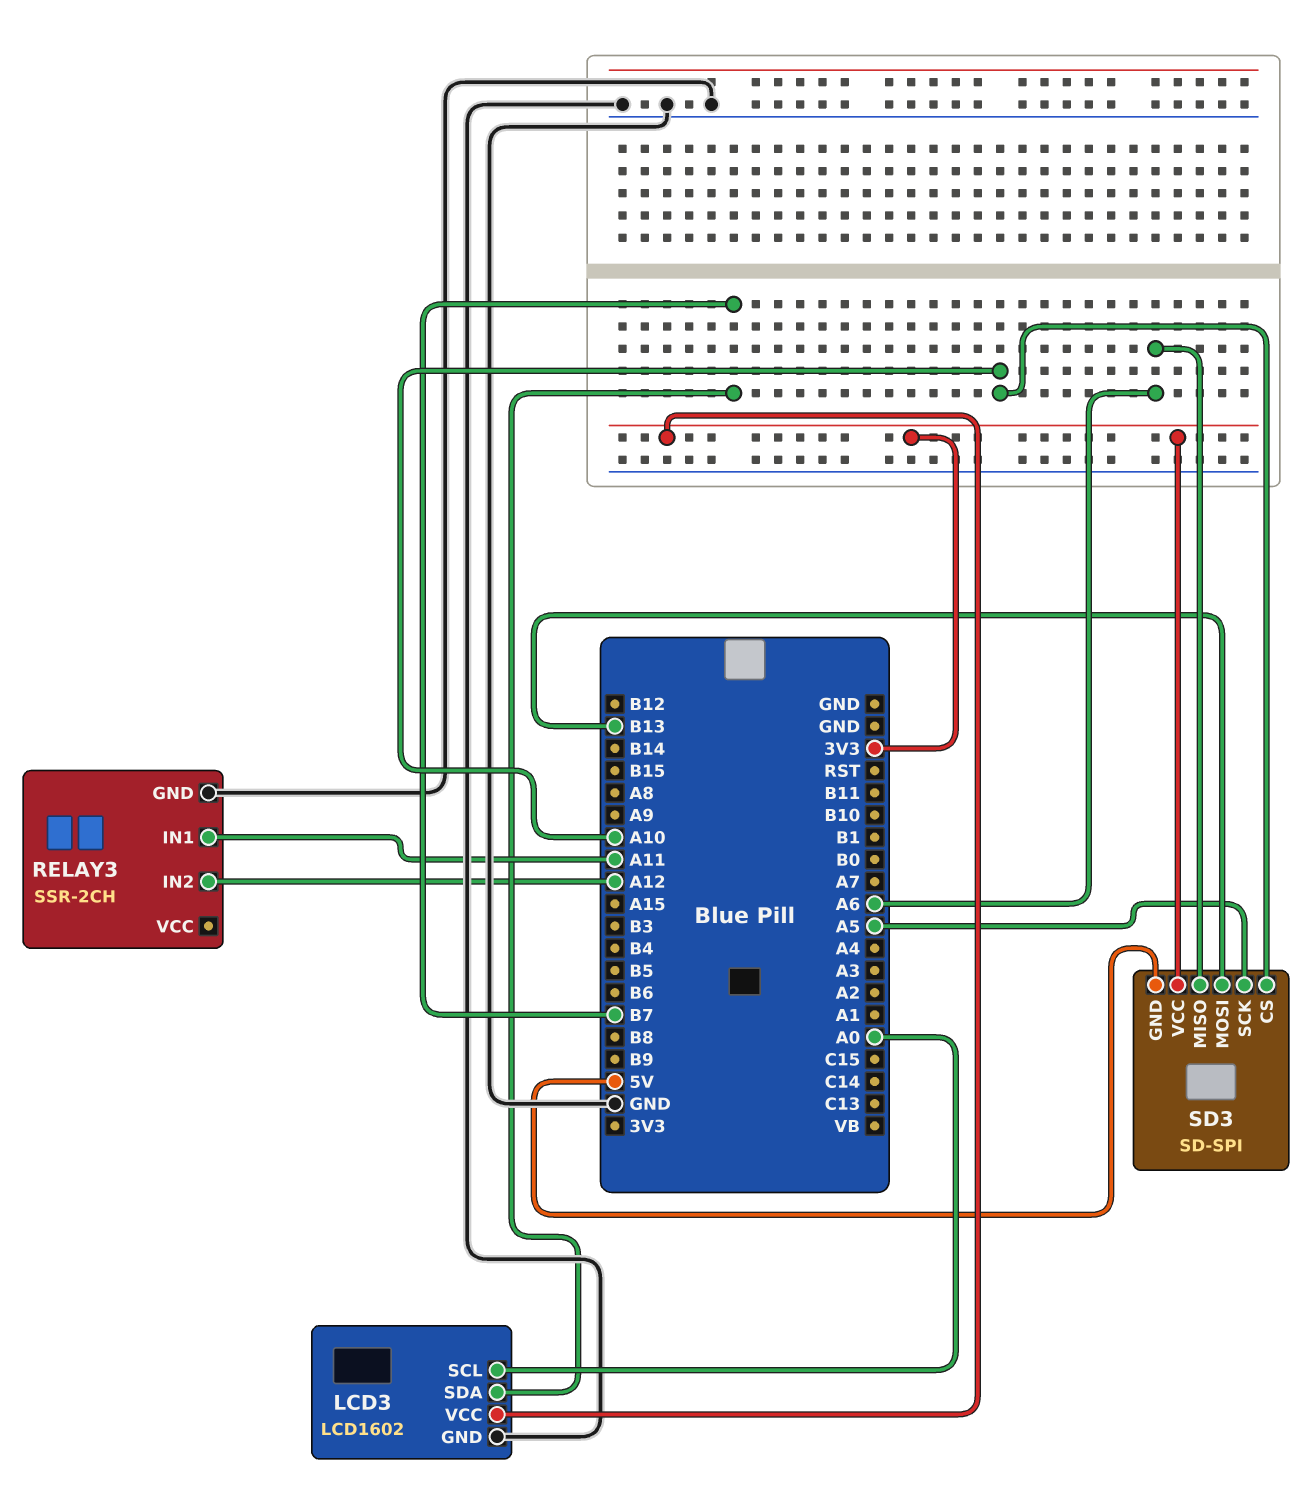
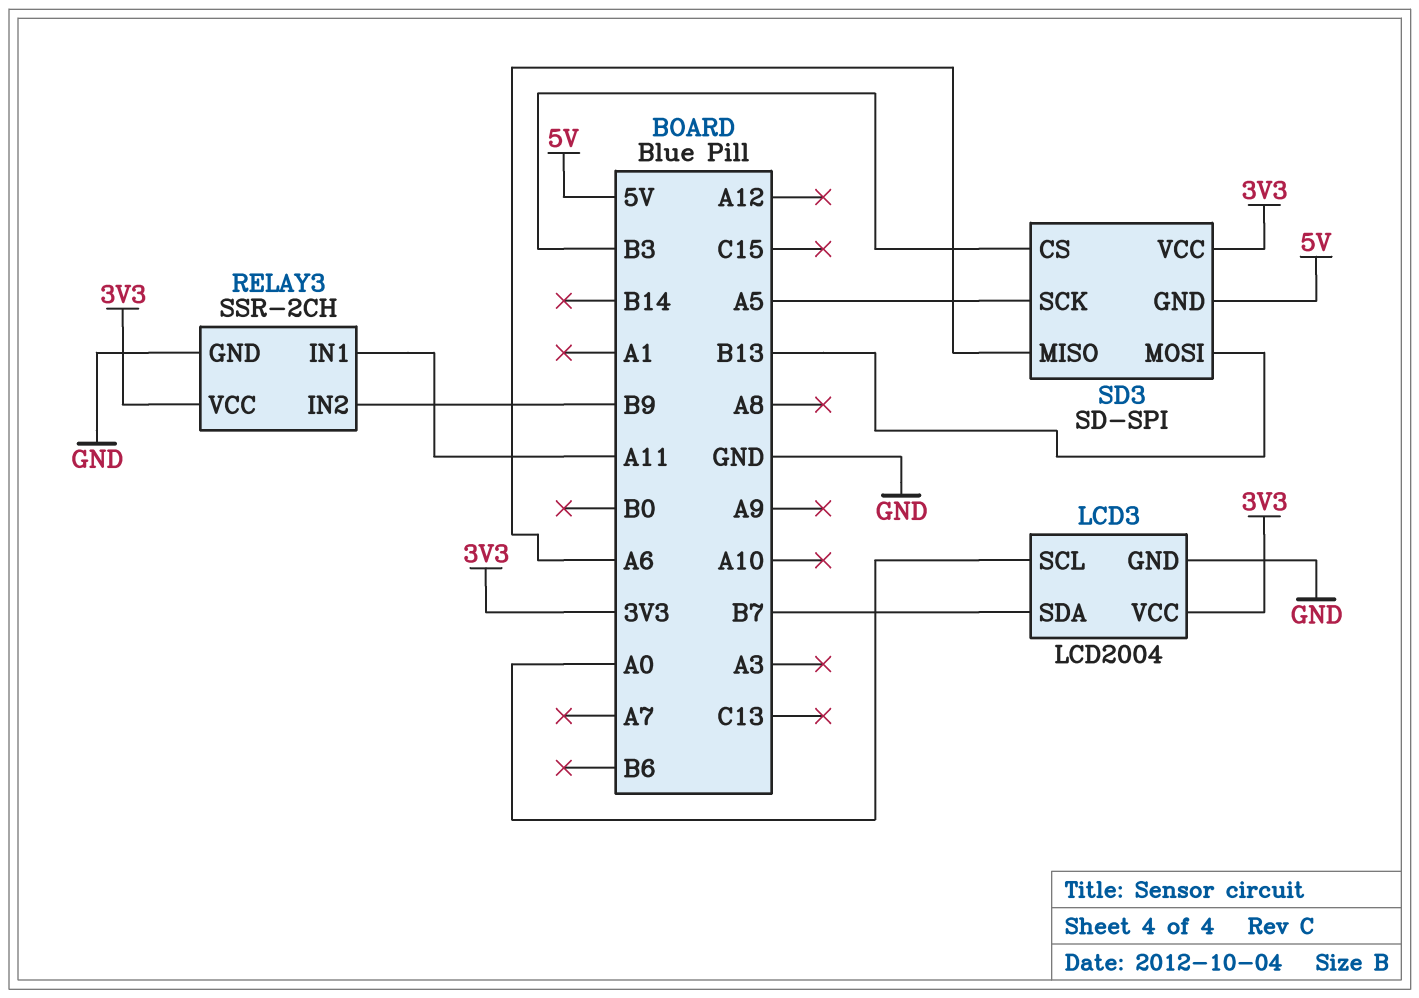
LCD3: LCD1602 -> LCD2004
RELAY3 pin IN2: A12 -> B9
RELAY3 pin VCC: none -> 3V3
SD3 pin CS: A10 -> B3

